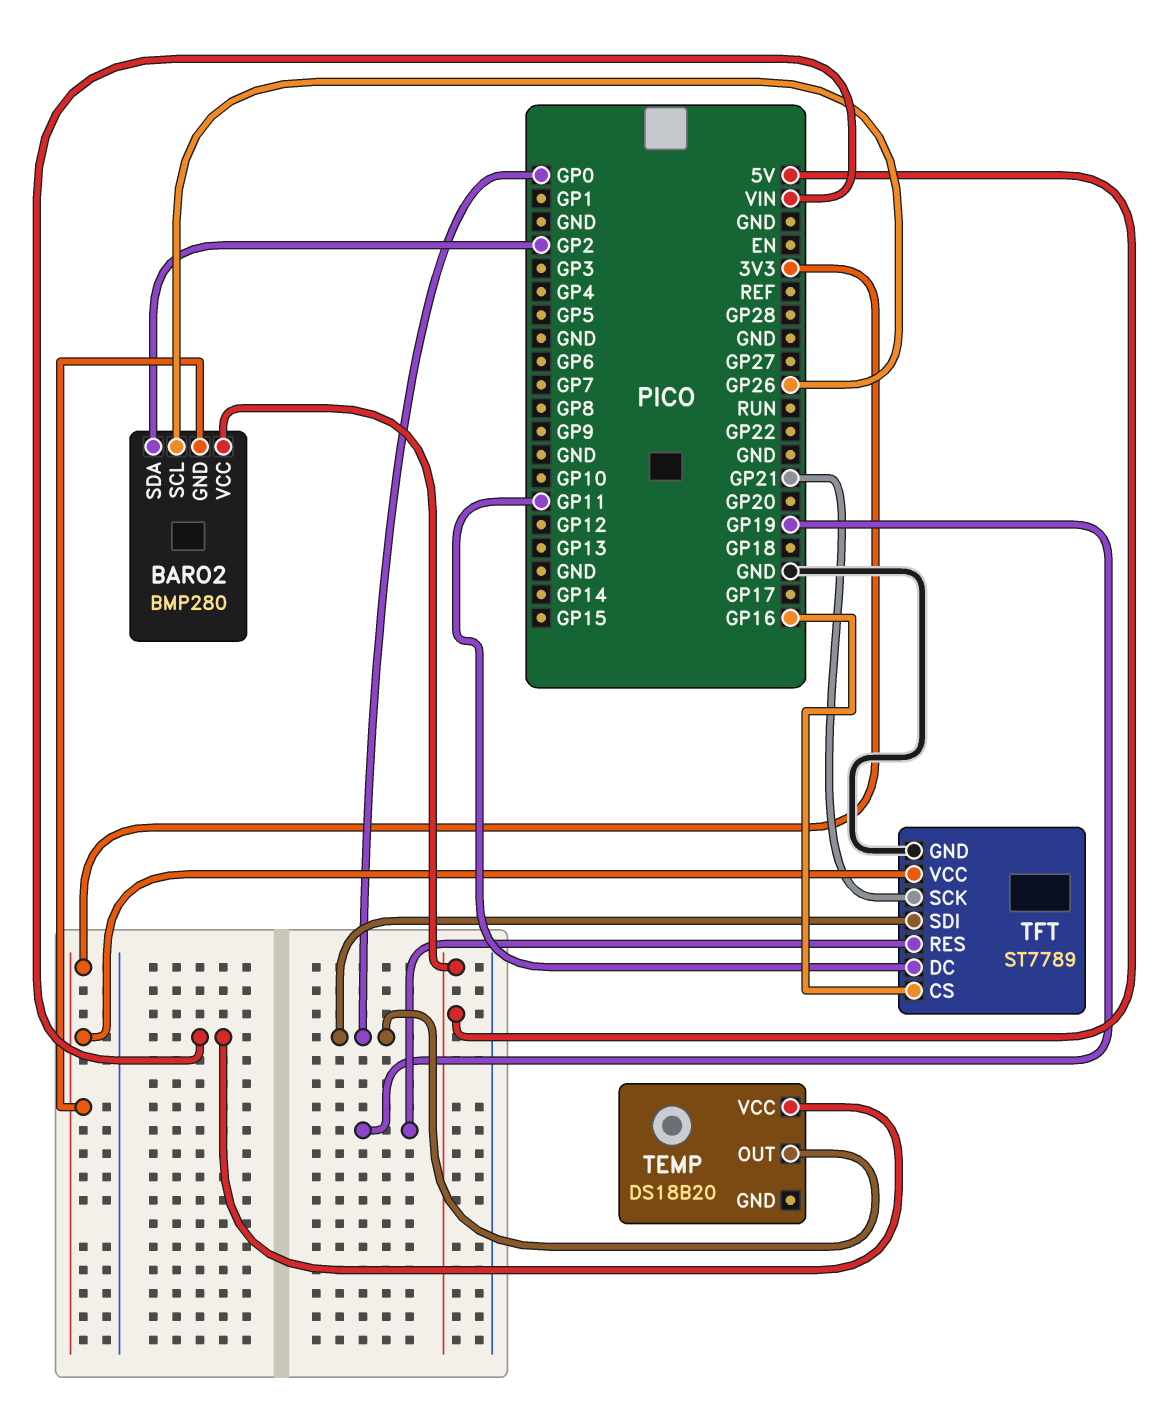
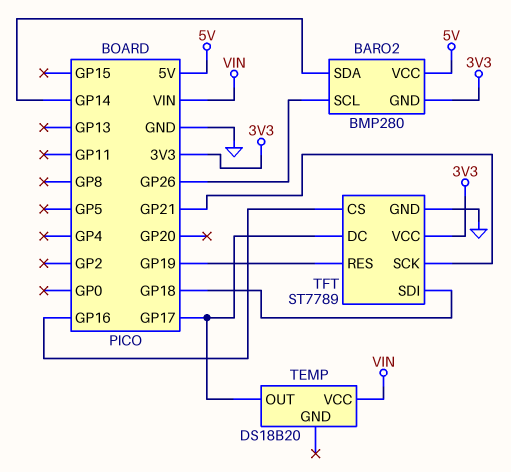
BARO2 pin SDA: GP2 -> GP14
TEMP pin OUT: GP0 -> GP17
TFT pin DC: GP11 -> GP17
TFT pin SDI: GP0 -> GP18

